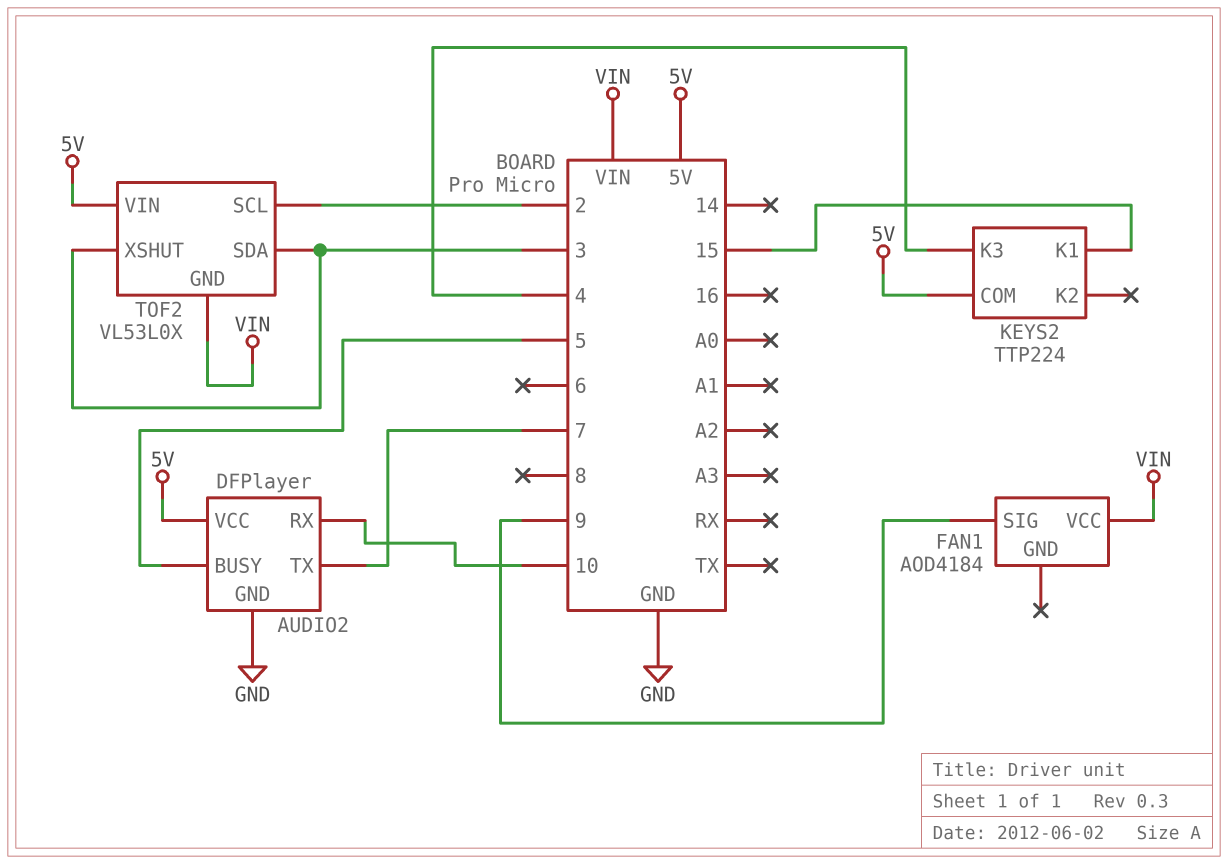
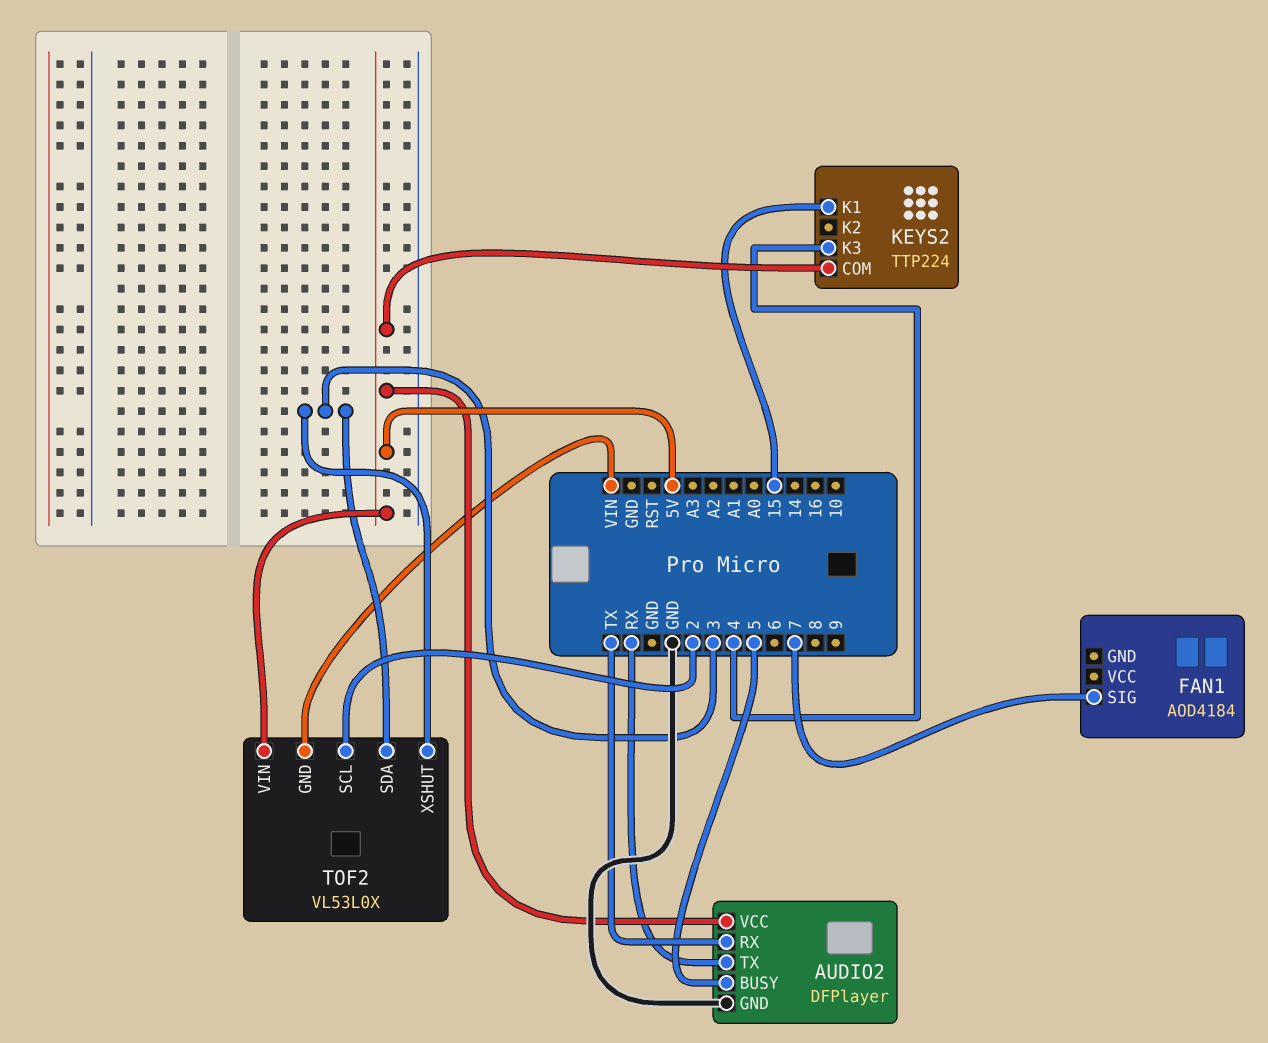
AUDIO2 pin RX: 10 -> TX
AUDIO2 pin TX: 7 -> RX
FAN1 pin SIG: 9 -> 7
FAN1 pin VCC: VIN -> none

